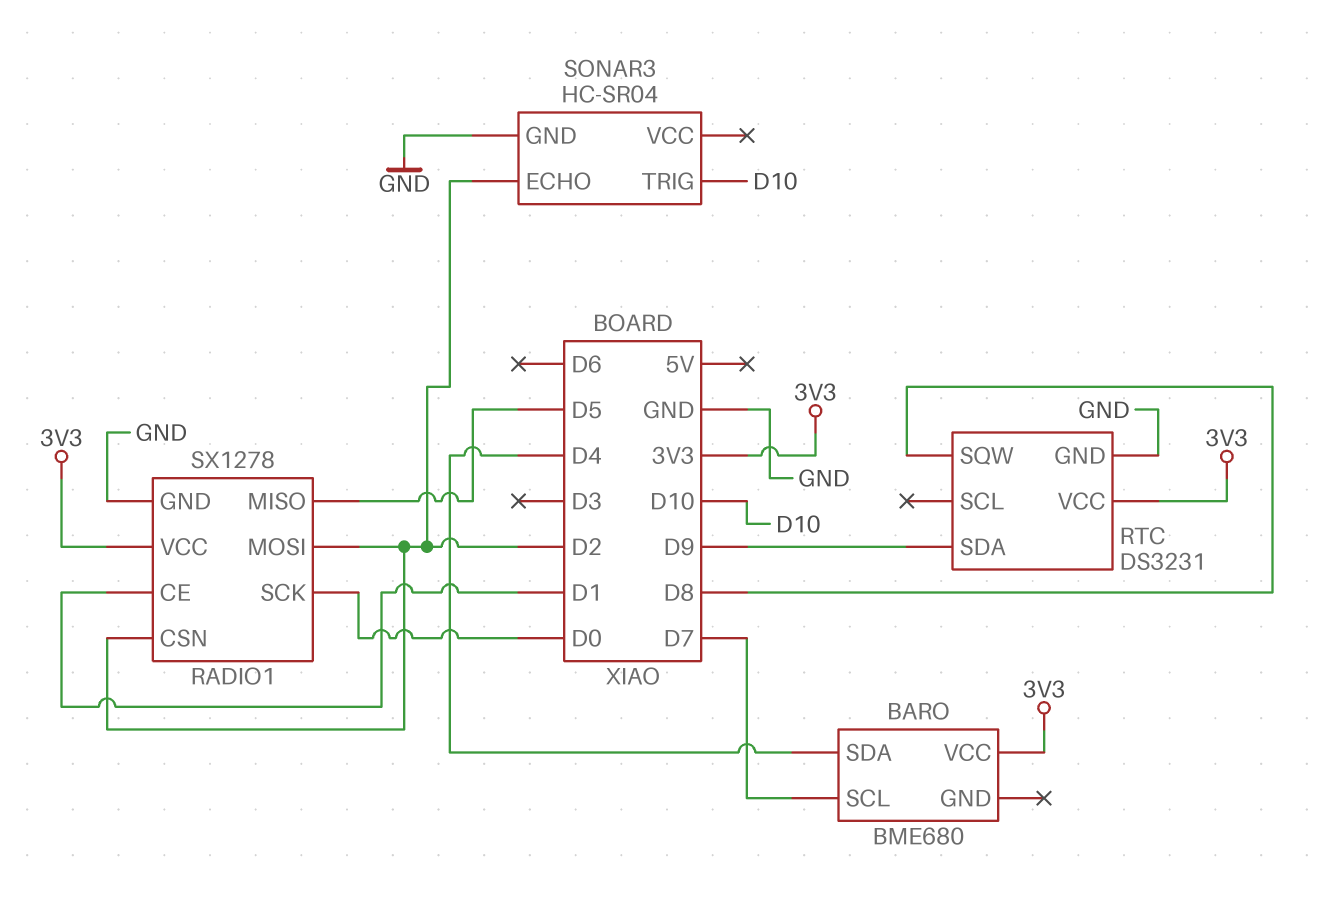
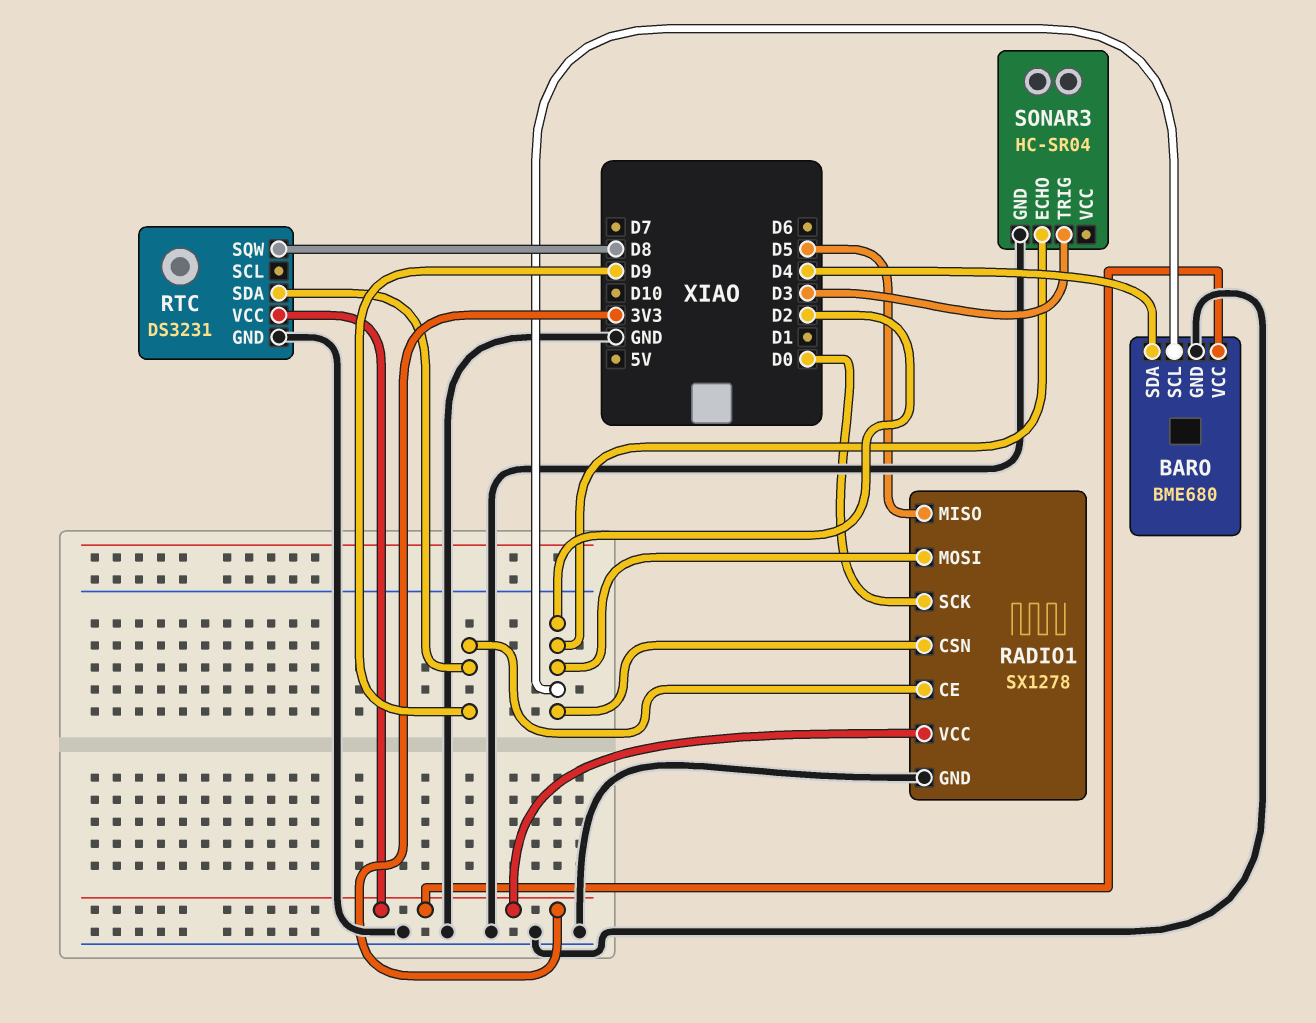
BARO pin GND: none -> GND
BARO pin SCL: D7 -> D2
RADIO1 pin CE: D1 -> D9
SONAR3 pin TRIG: D10 -> D3

